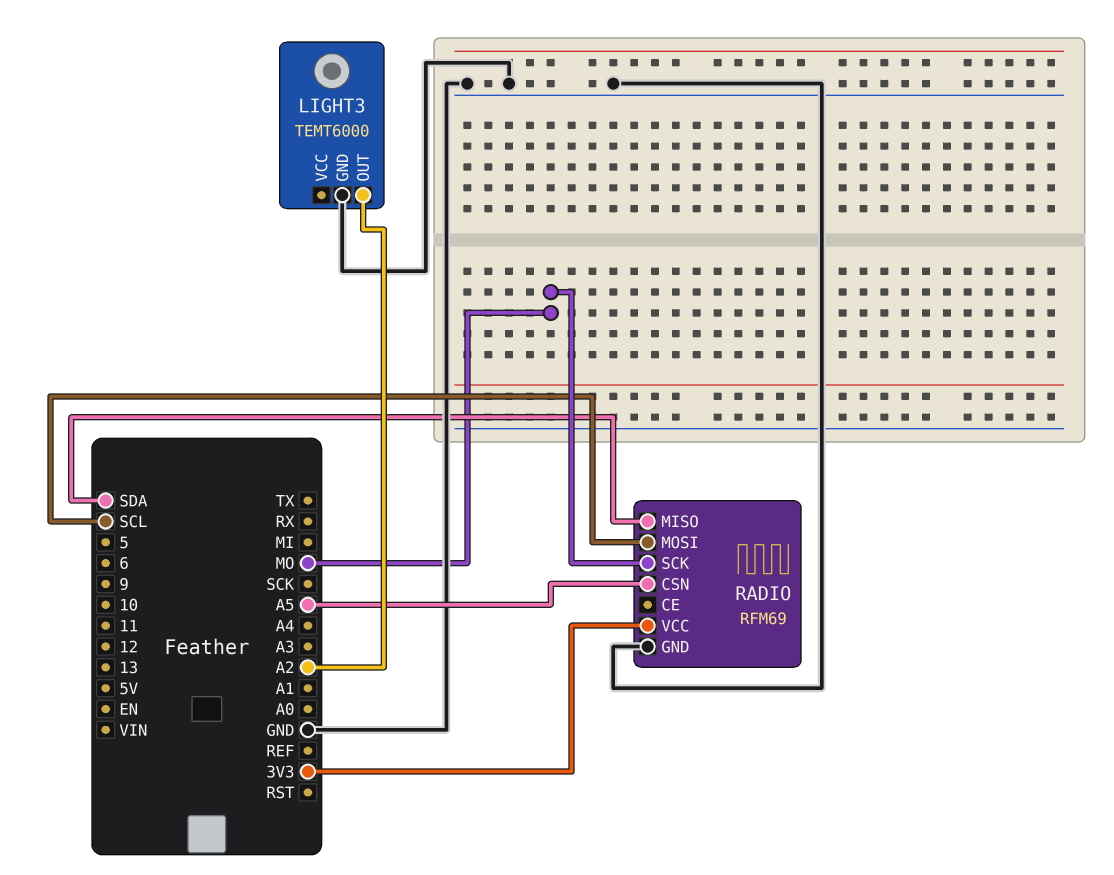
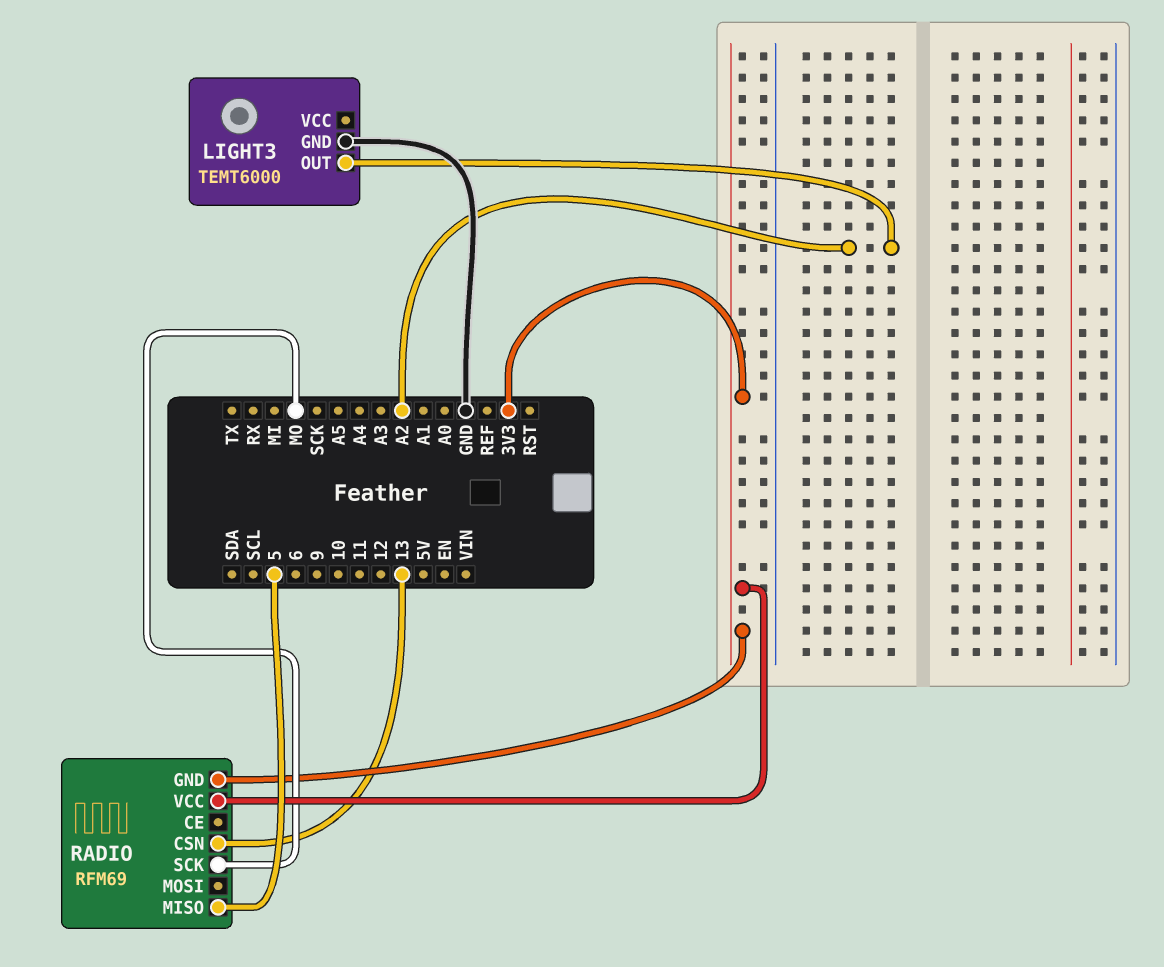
RADIO pin CSN: A5 -> 13
RADIO pin GND: GND -> 3V3
RADIO pin MISO: SDA -> 5
RADIO pin MOSI: SCL -> none

